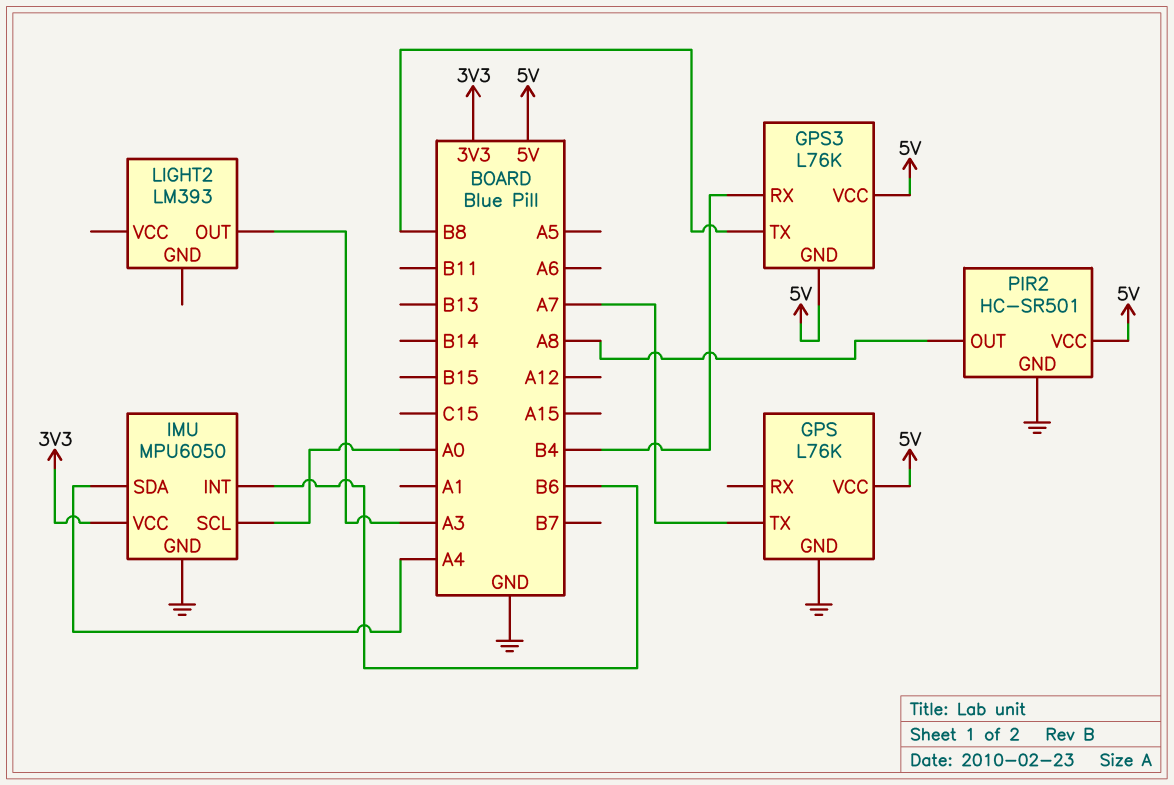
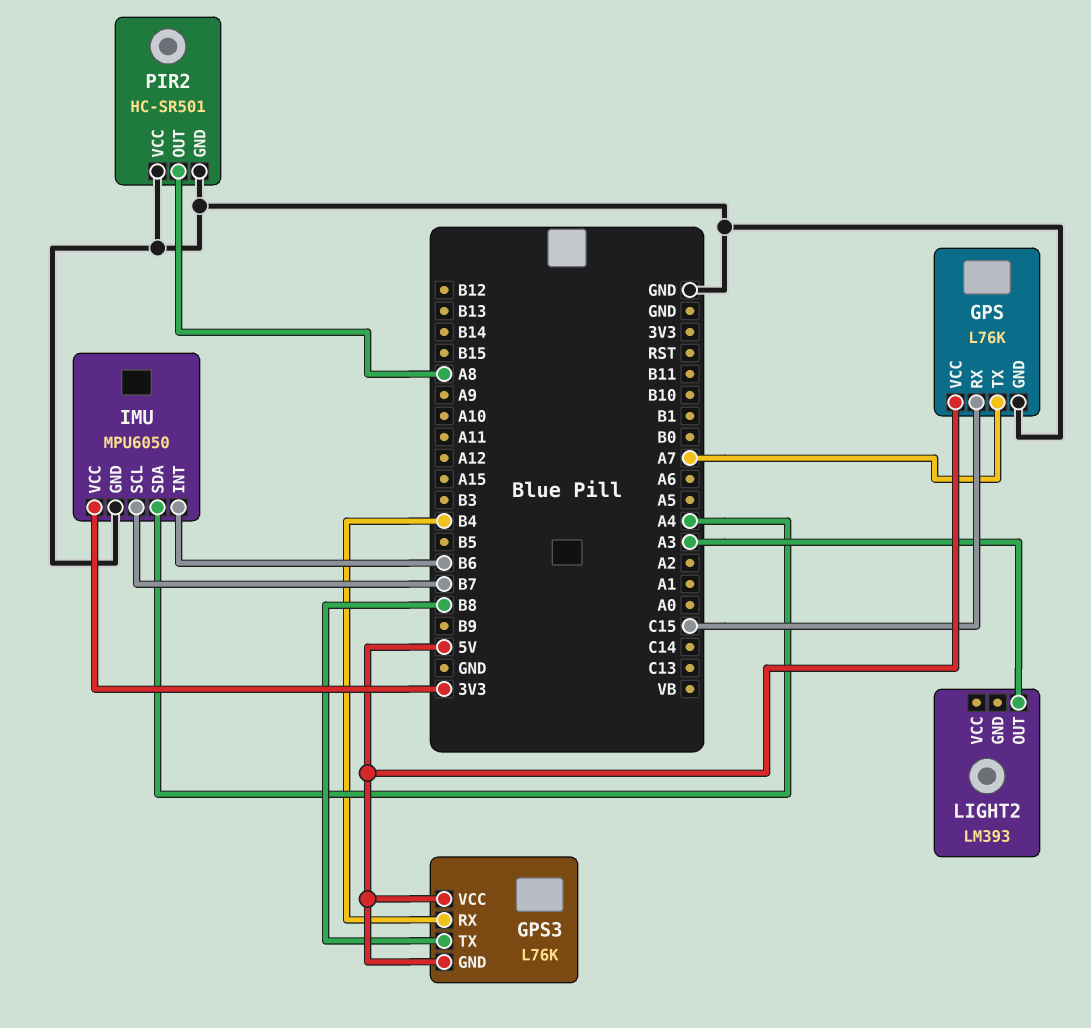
GPS pin RX: none -> C15
IMU pin SCL: A0 -> B7
PIR2 pin VCC: 5V -> GND

